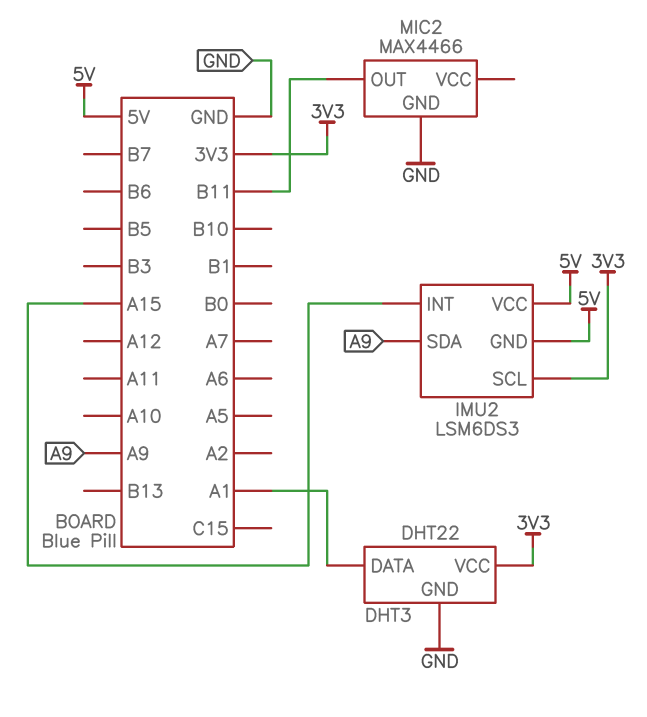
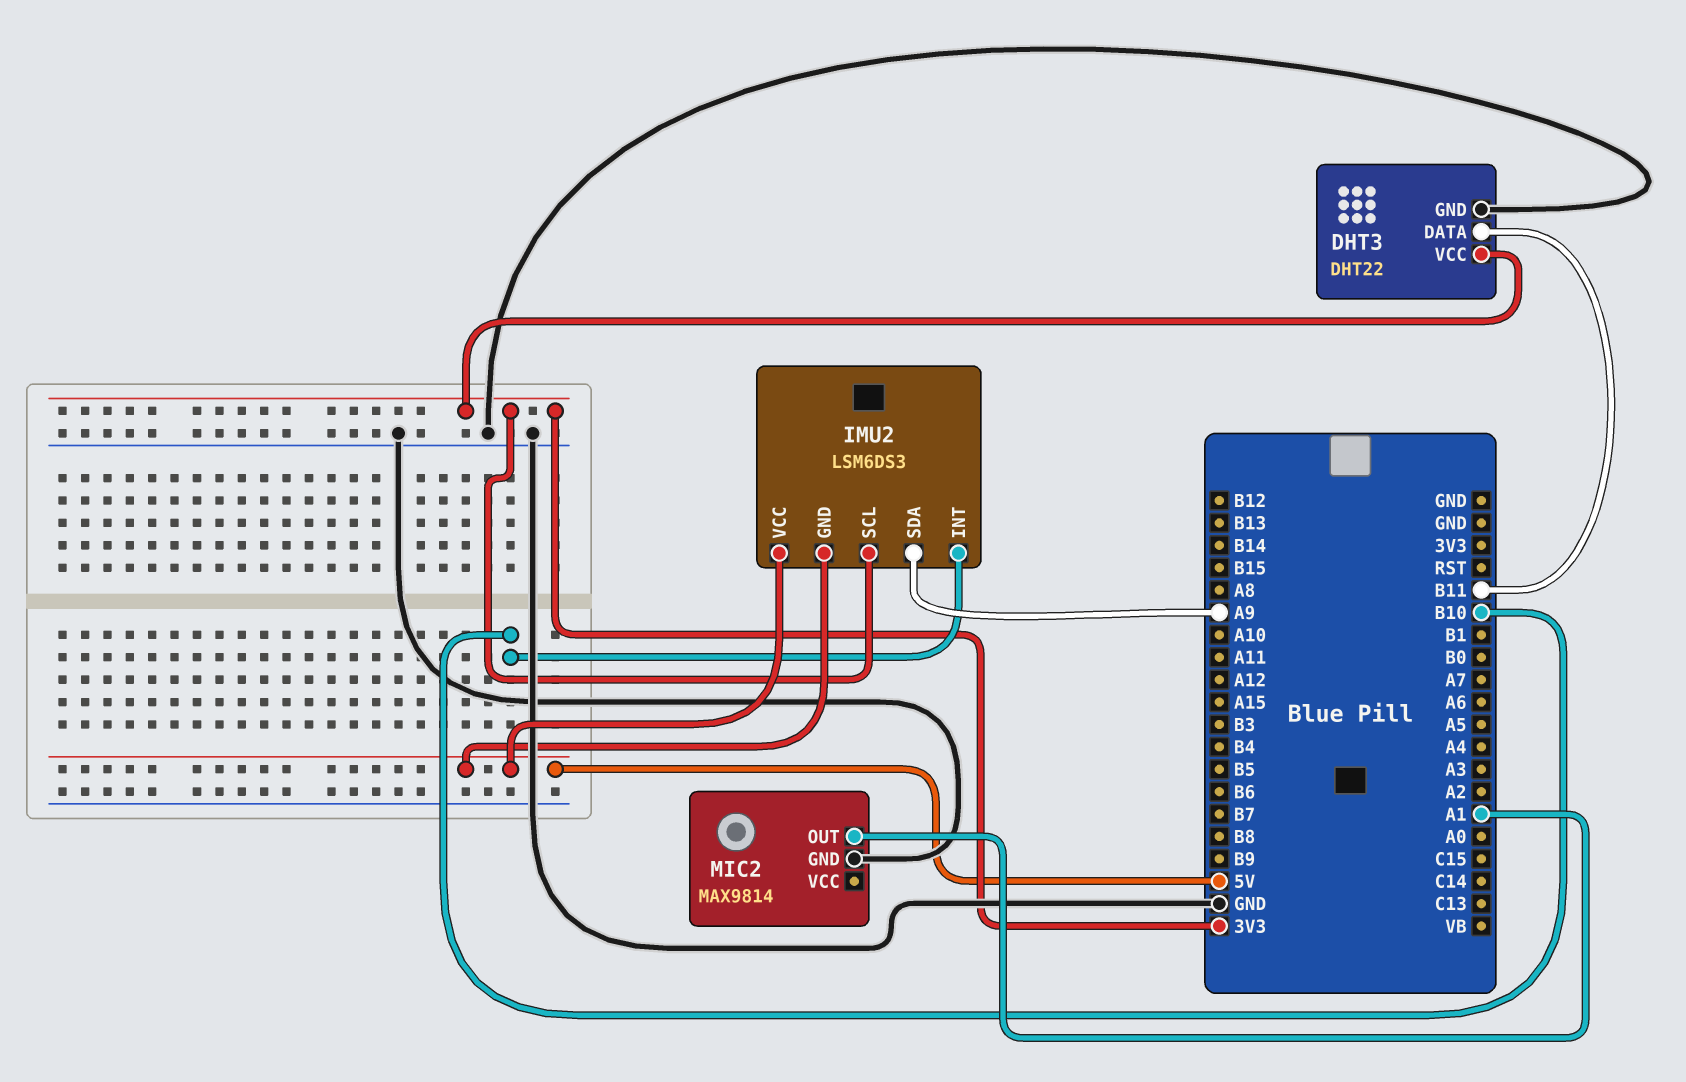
DHT3 pin DATA: A1 -> B11
IMU2 pin INT: A15 -> B10
MIC2: MAX4466 -> MAX9814
MIC2 pin OUT: B11 -> A1

